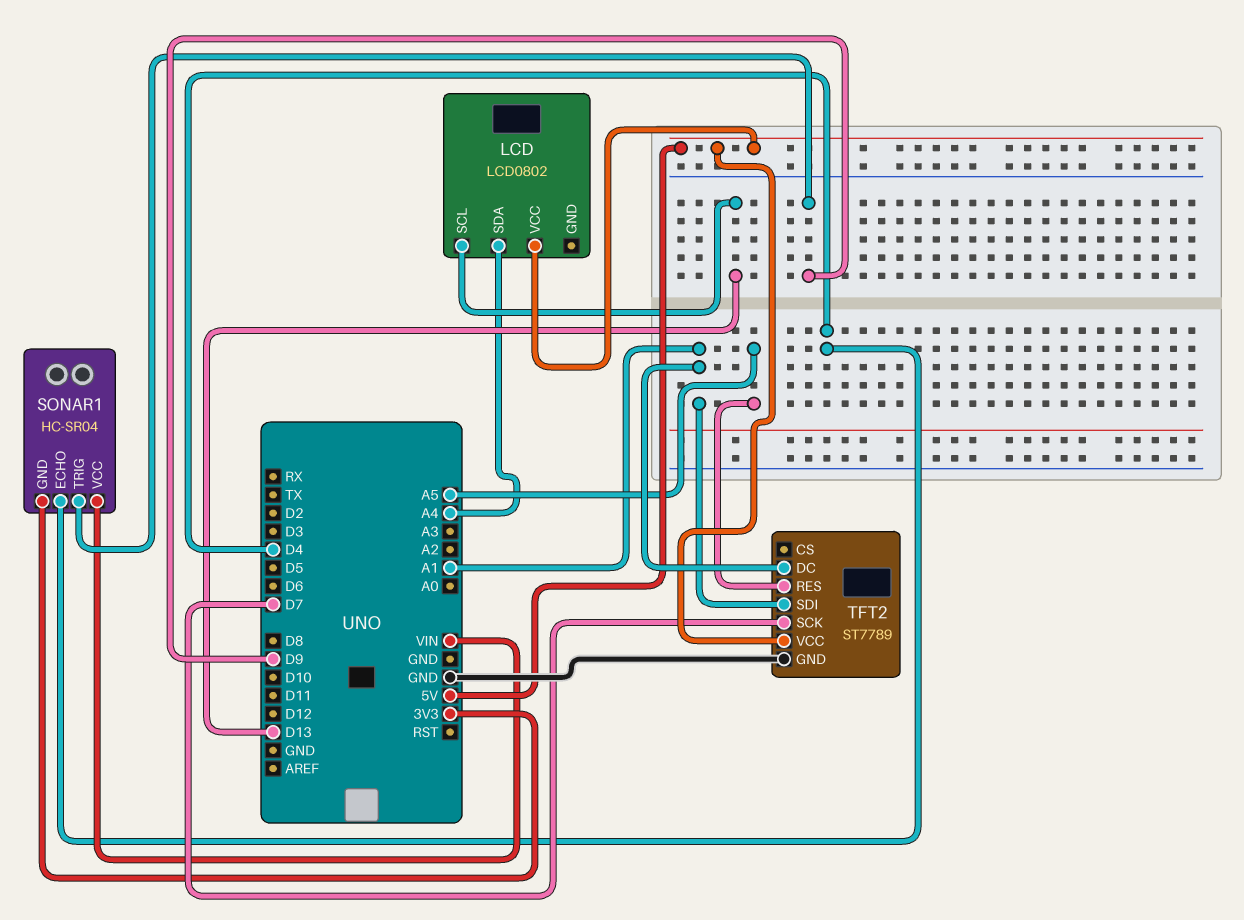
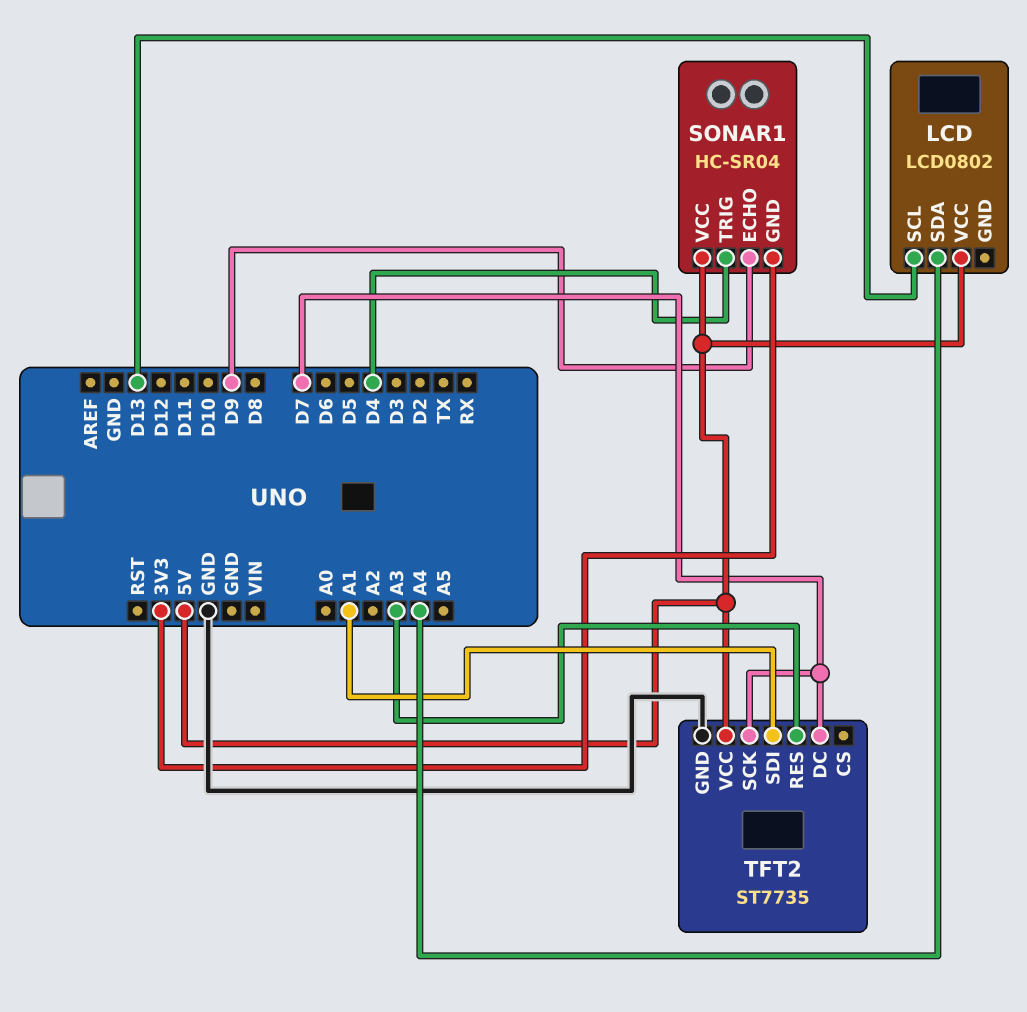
SONAR1 pin ECHO: D4 -> D9
SONAR1 pin TRIG: D9 -> D4
SONAR1 pin VCC: VIN -> 5V
TFT2: ST7789 -> ST7735
TFT2 pin DC: A1 -> D7
TFT2 pin RES: A5 -> A3

